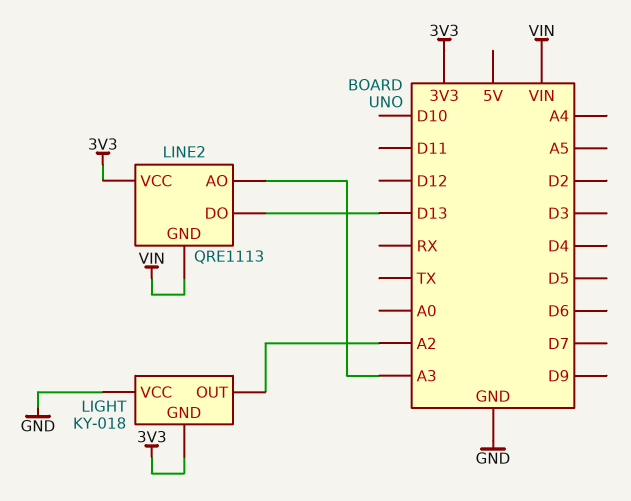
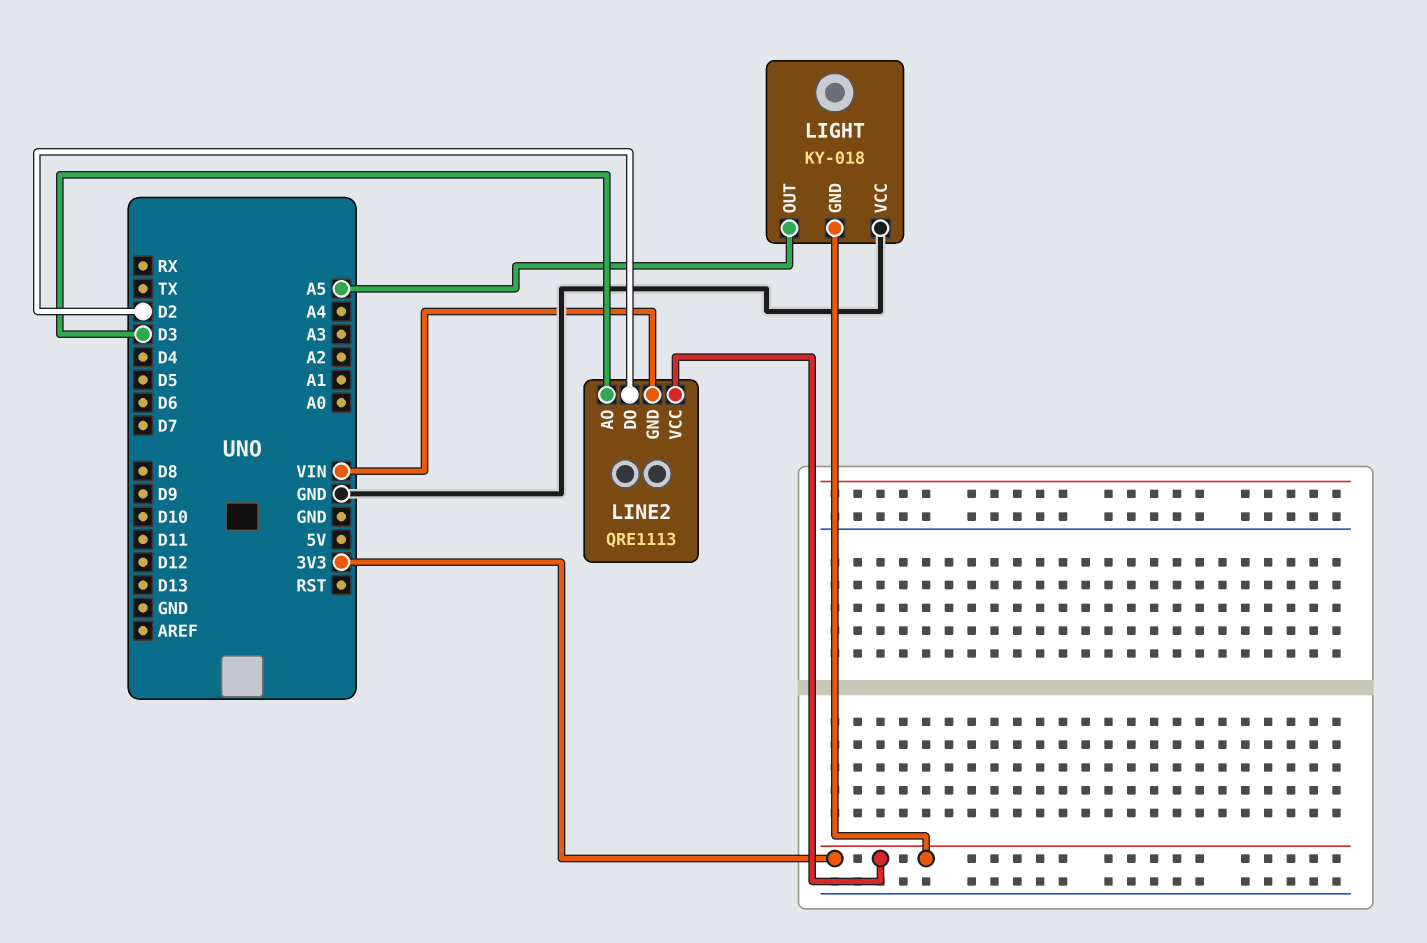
LIGHT pin OUT: A2 -> A5
LINE2 pin AO: A3 -> D3
LINE2 pin DO: D13 -> D2

